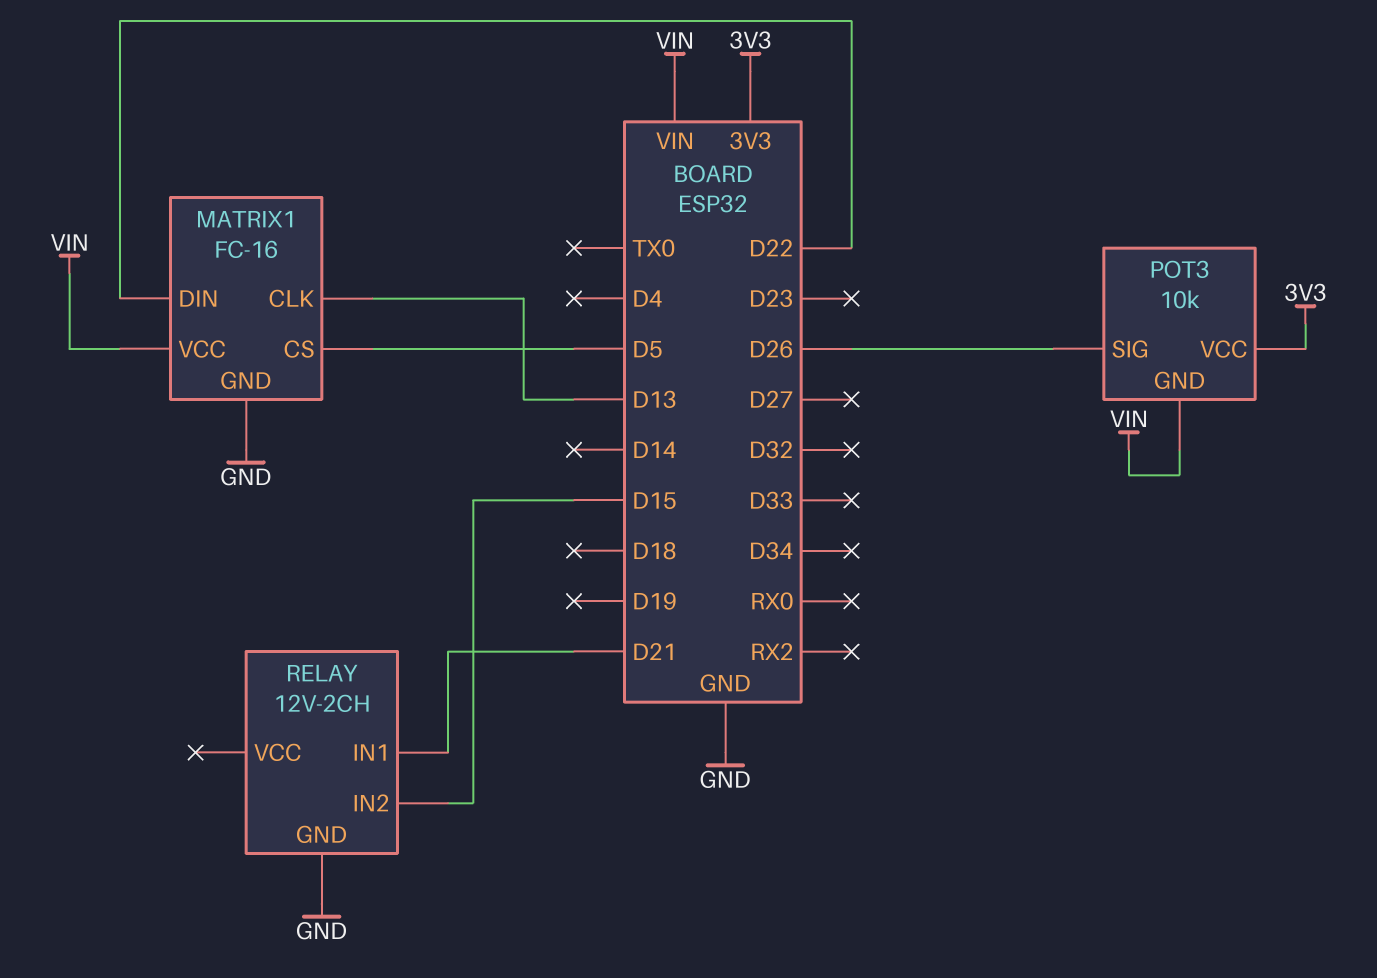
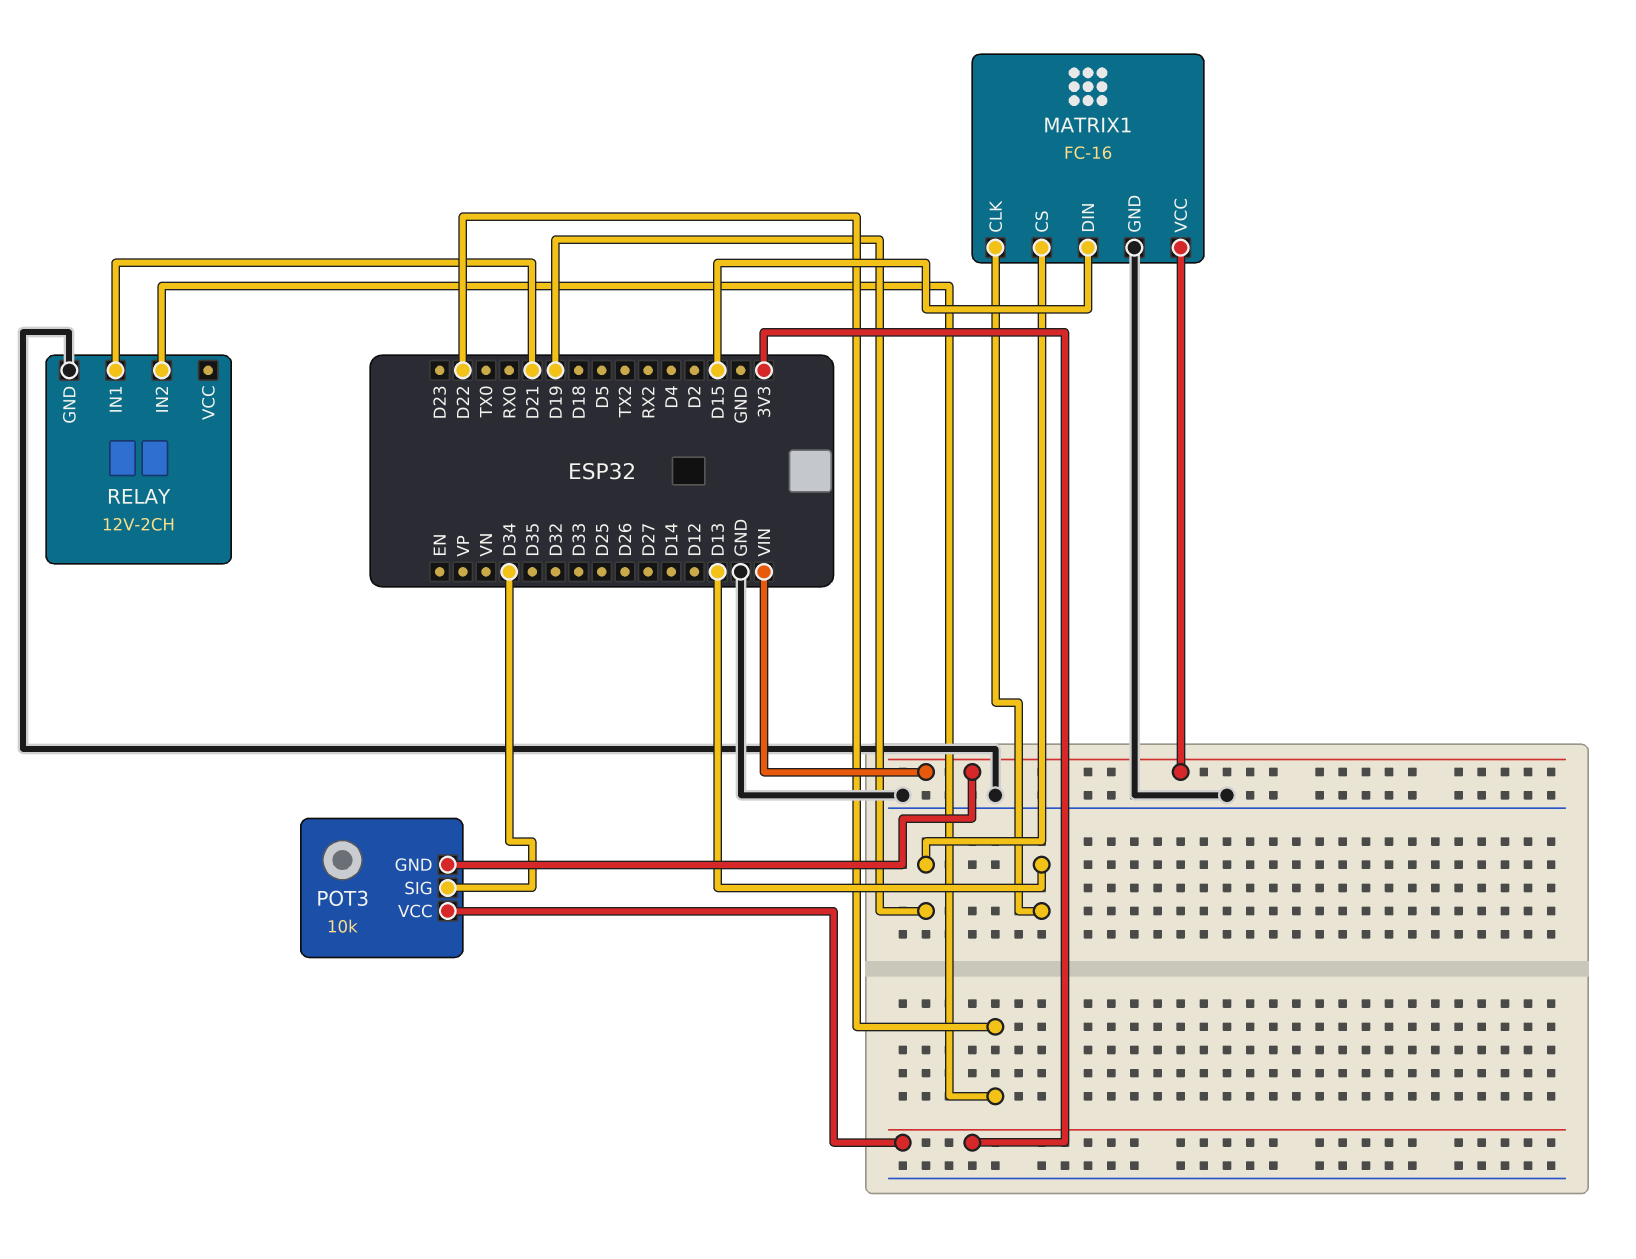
MATRIX1 pin CS: D5 -> D19
MATRIX1 pin DIN: D22 -> D15
POT3 pin SIG: D26 -> D34
RELAY pin IN2: D15 -> D22

